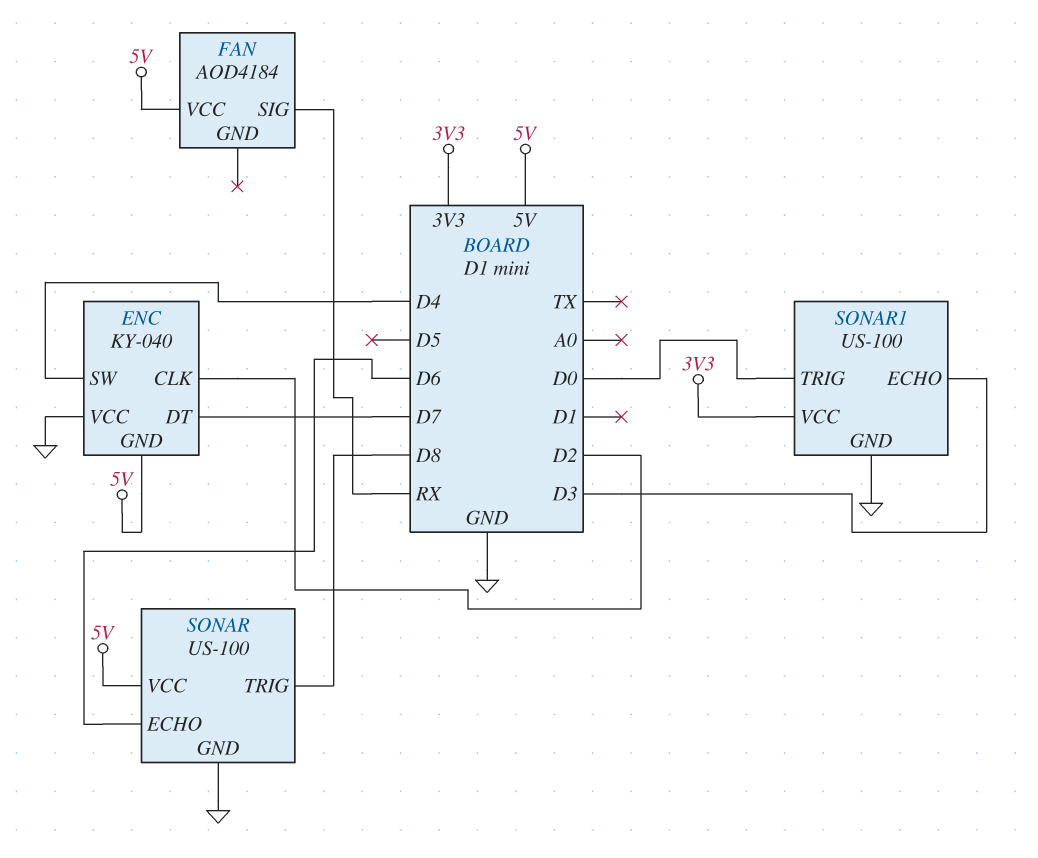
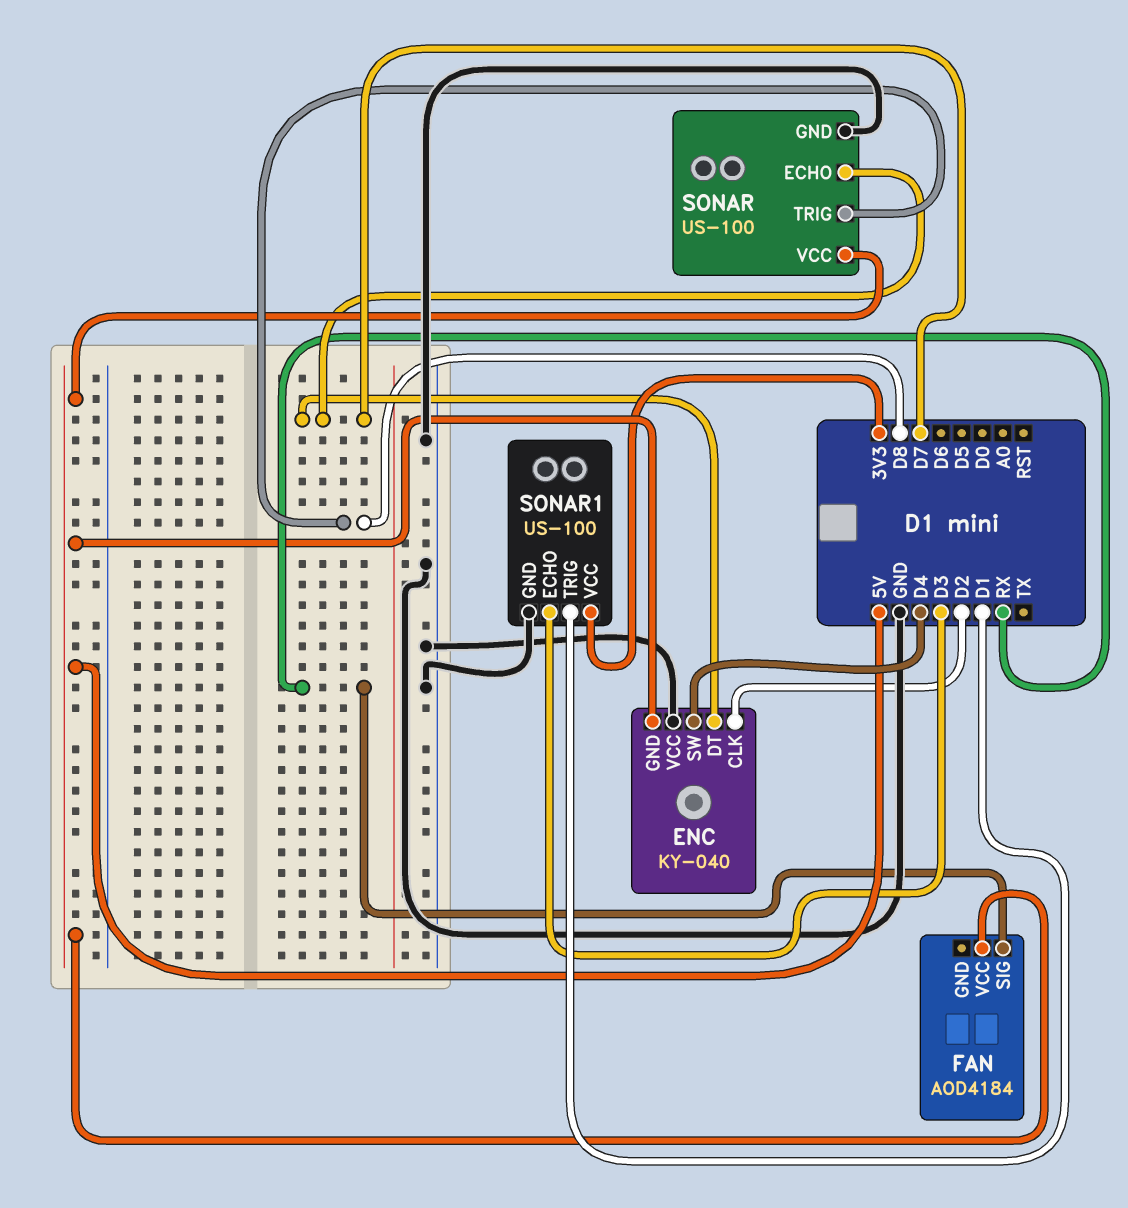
SONAR pin ECHO: D6 -> D7
SONAR1 pin TRIG: D0 -> D1

